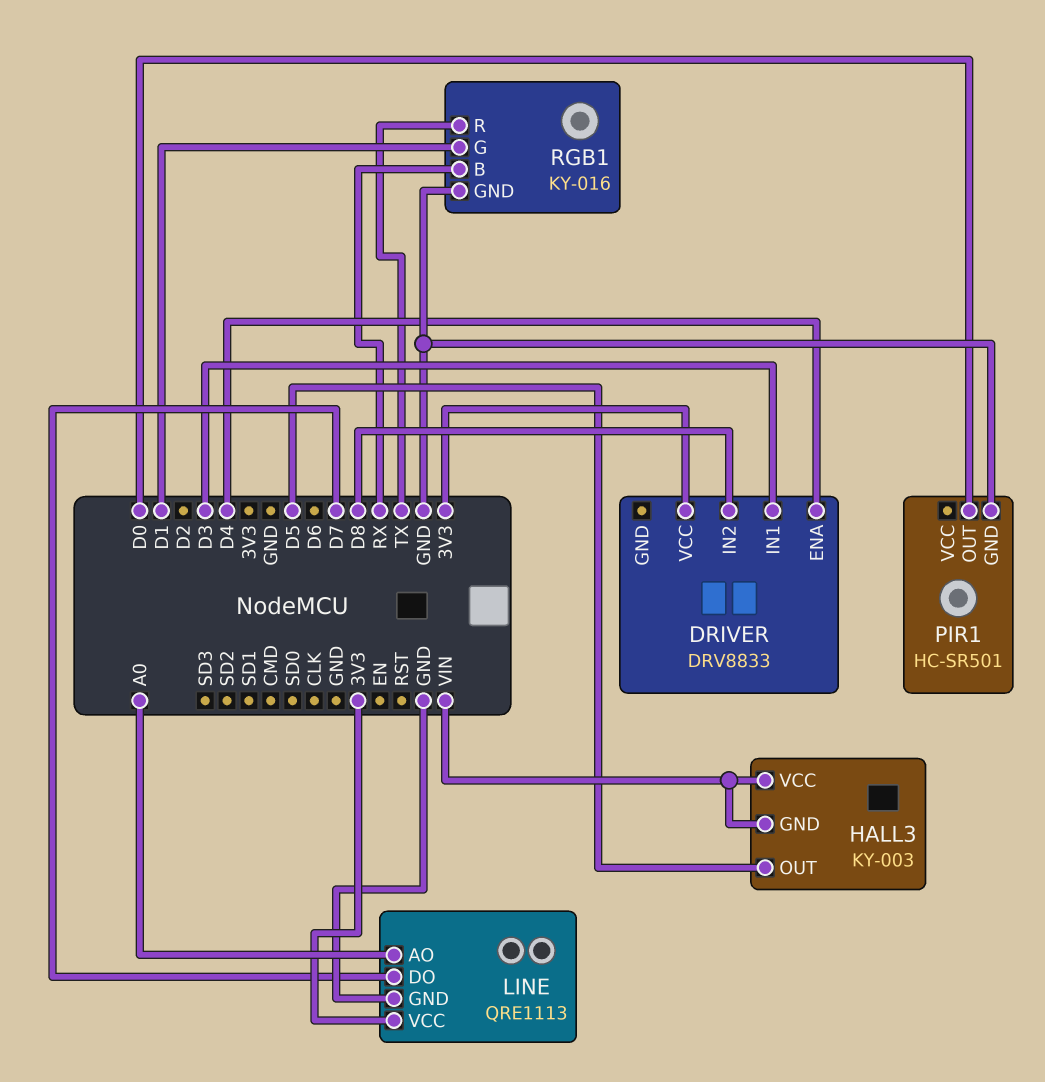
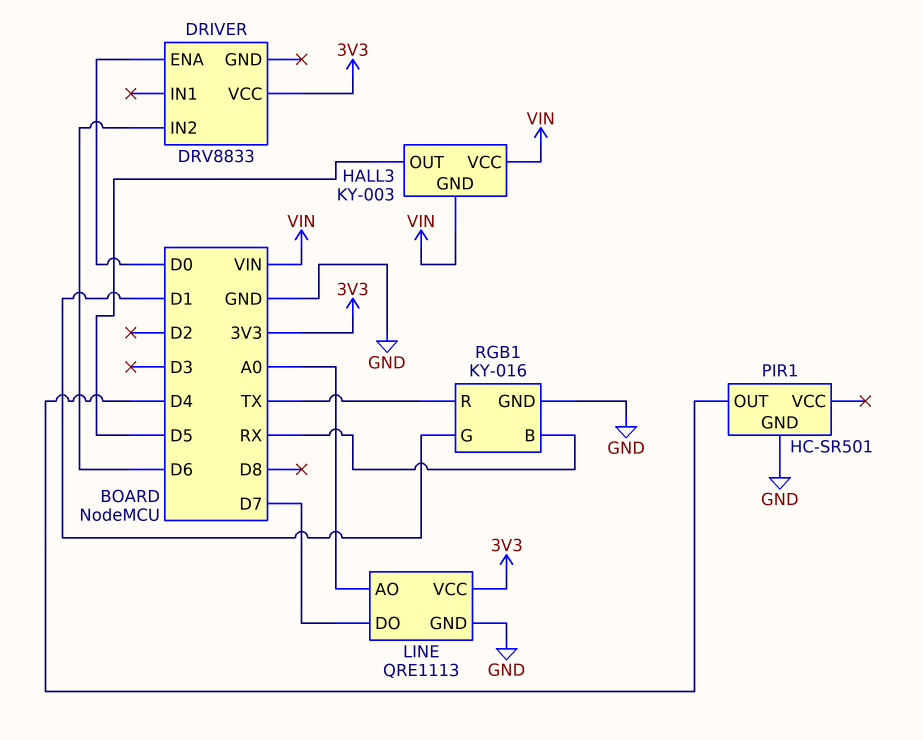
DRIVER pin ENA: D4 -> D0
DRIVER pin IN1: D3 -> none
DRIVER pin IN2: D8 -> D6
PIR1 pin OUT: D0 -> D4

